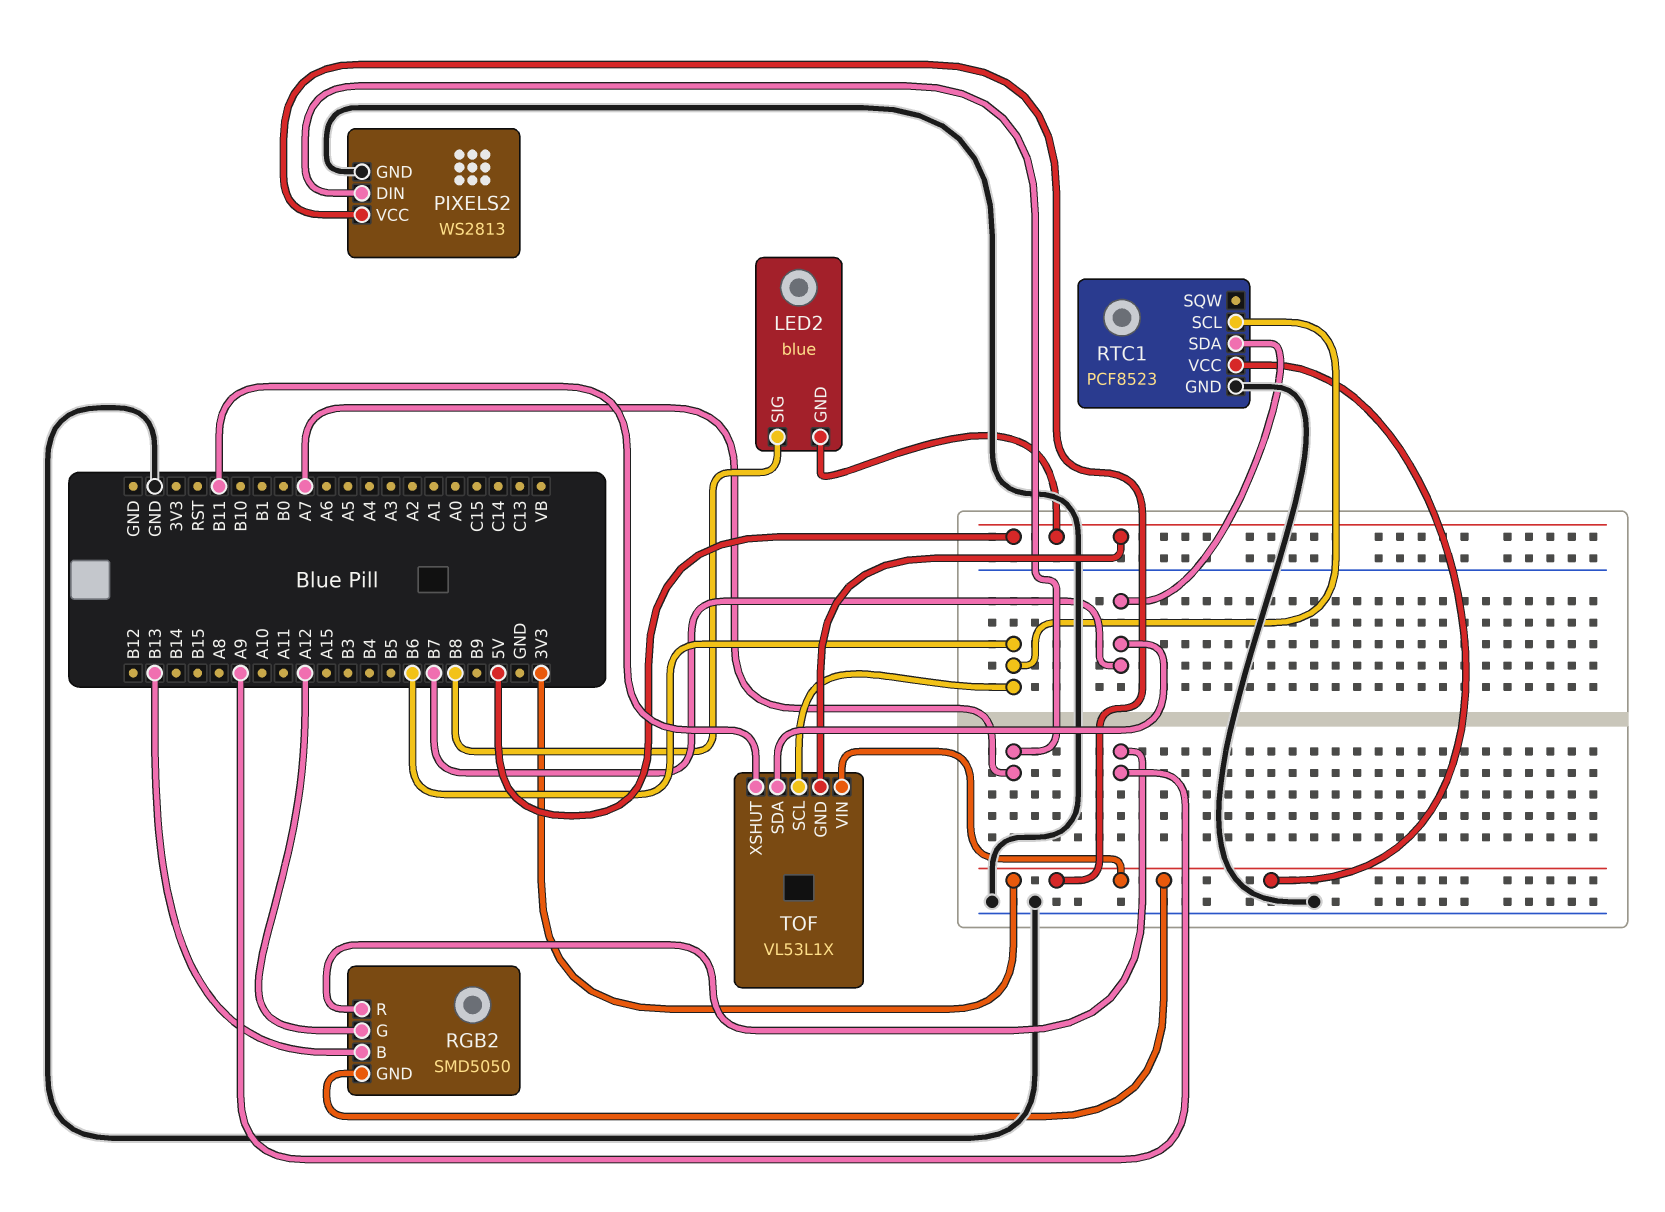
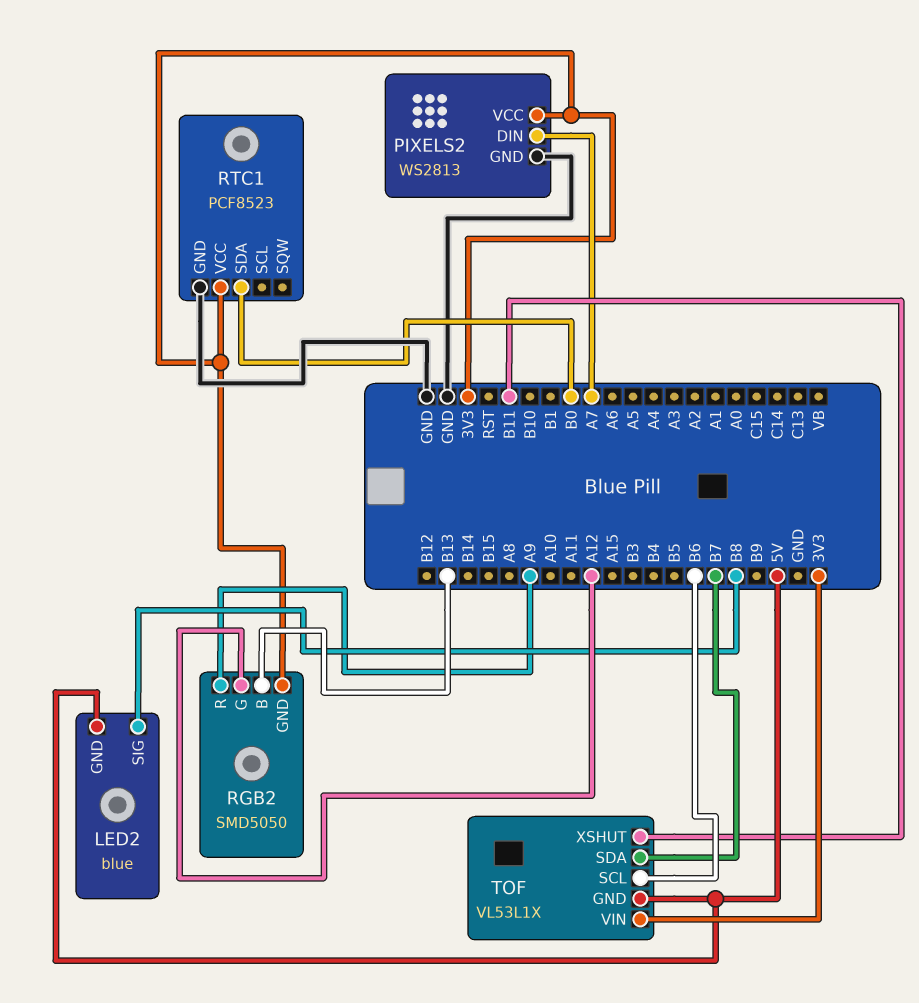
RTC1 pin SCL: B6 -> none
RTC1 pin SDA: B7 -> B0

